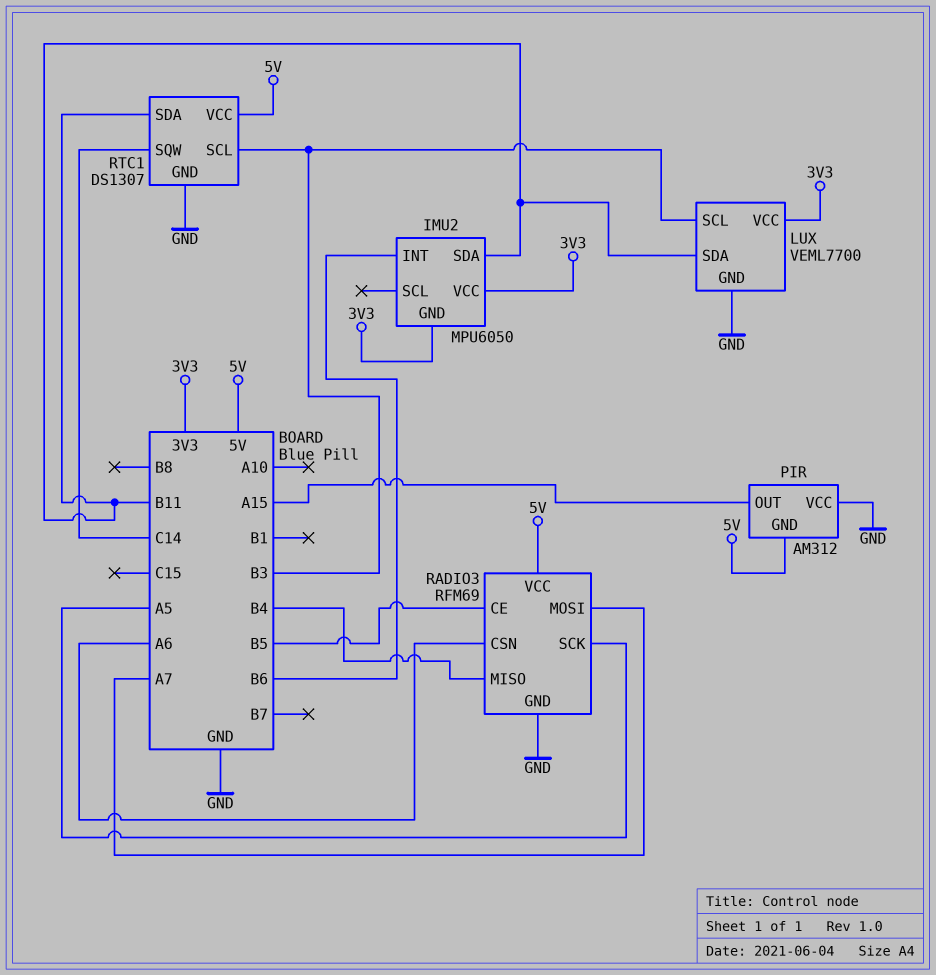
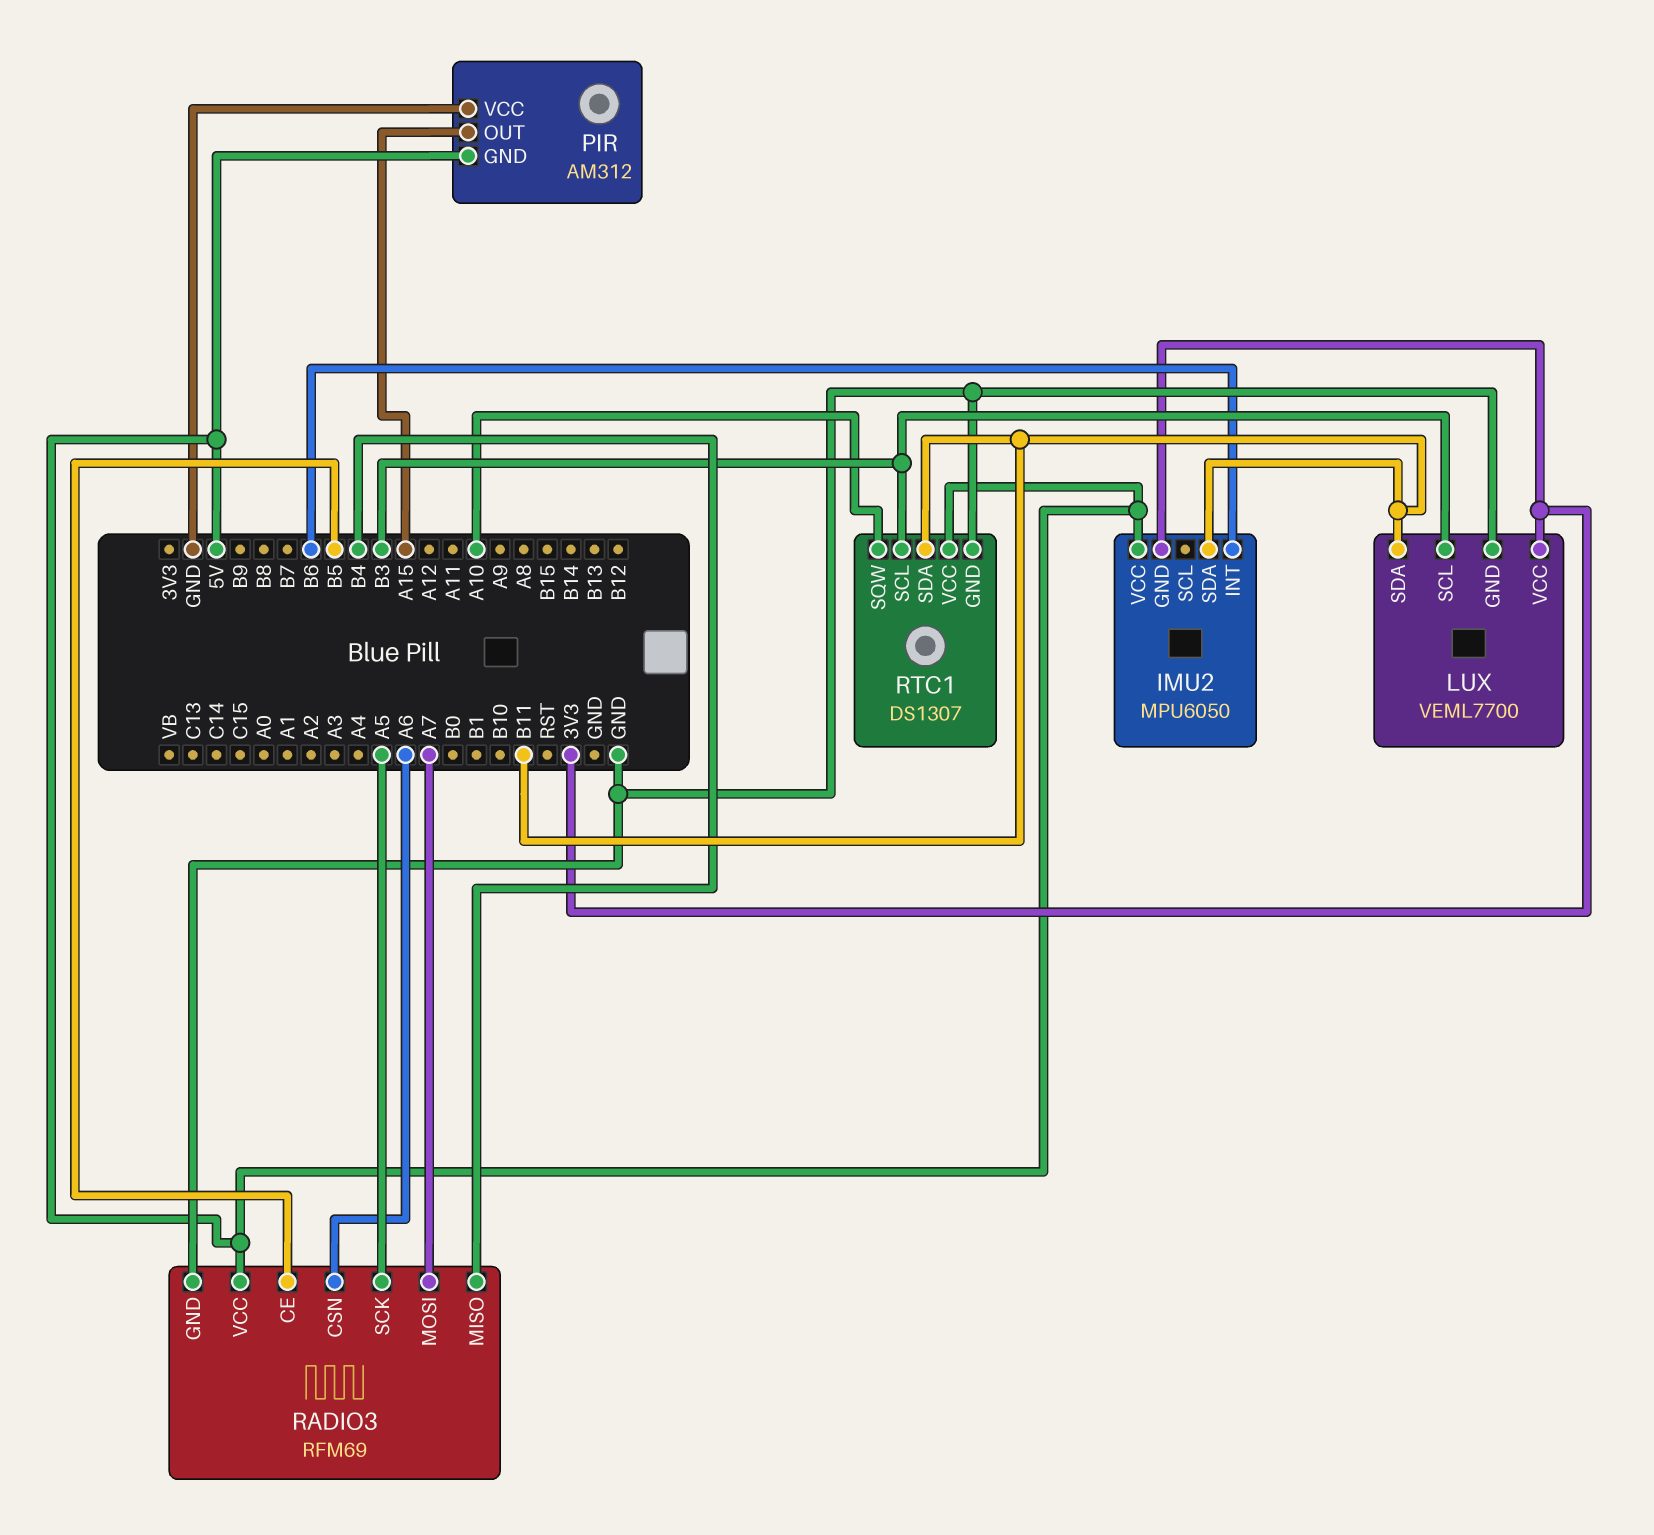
IMU2 pin VCC: 3V3 -> 5V
RTC1 pin SQW: C14 -> A10

